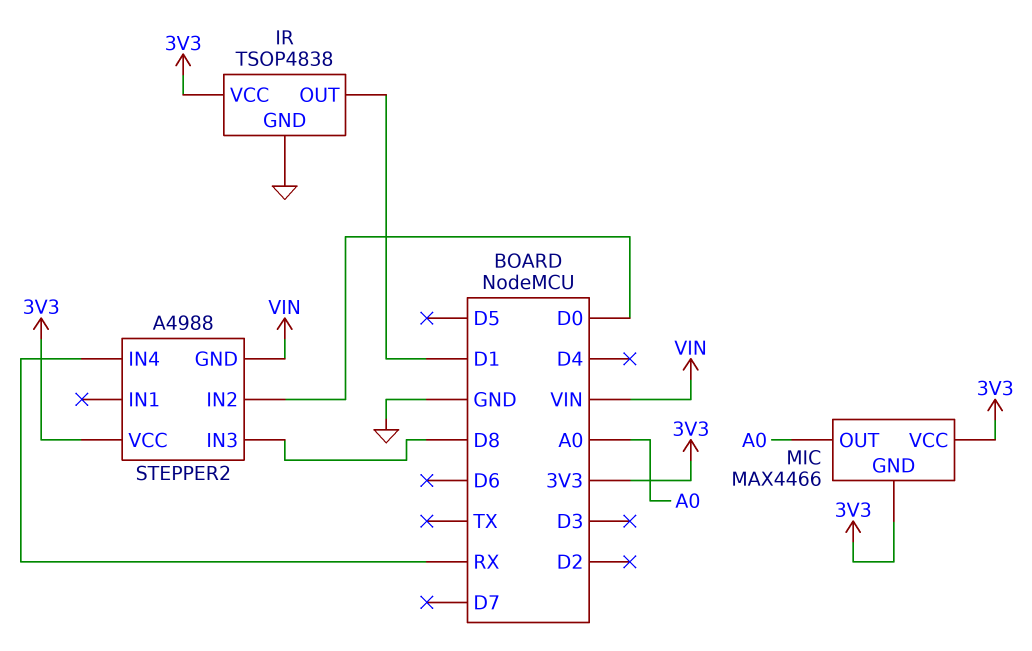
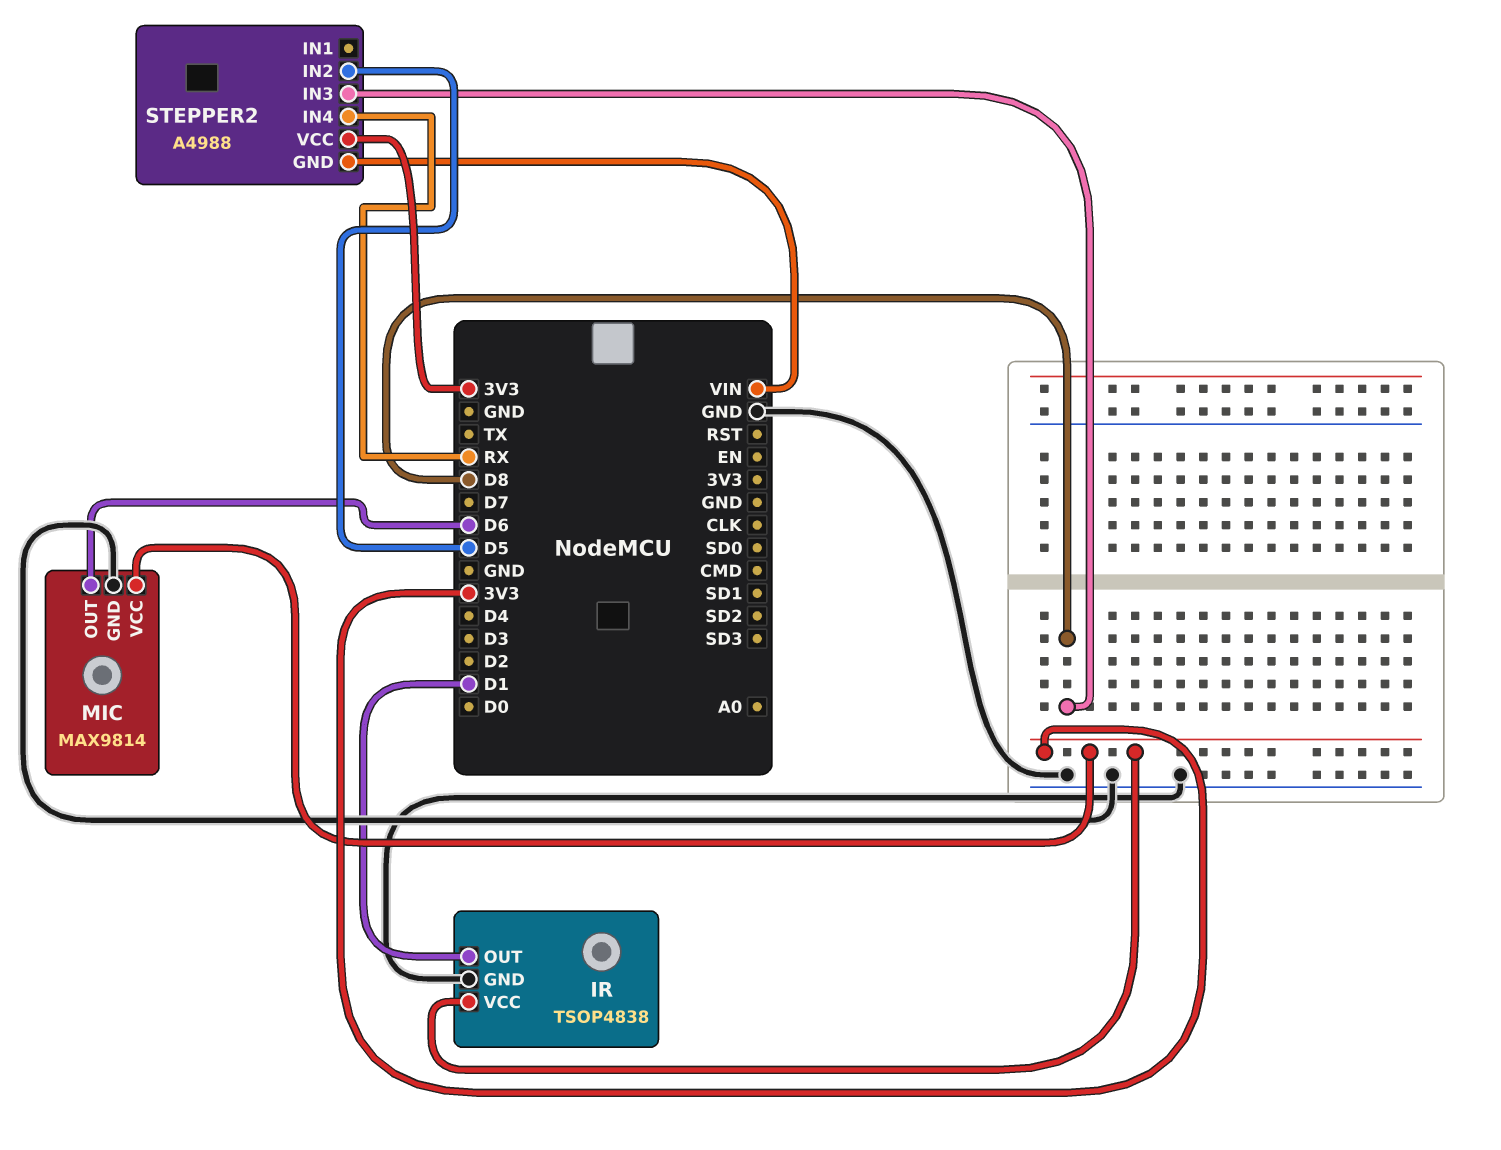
MIC: MAX4466 -> MAX9814
MIC pin GND: 3V3 -> GND
MIC pin OUT: A0 -> D6
STEPPER2 pin IN2: D0 -> D5

